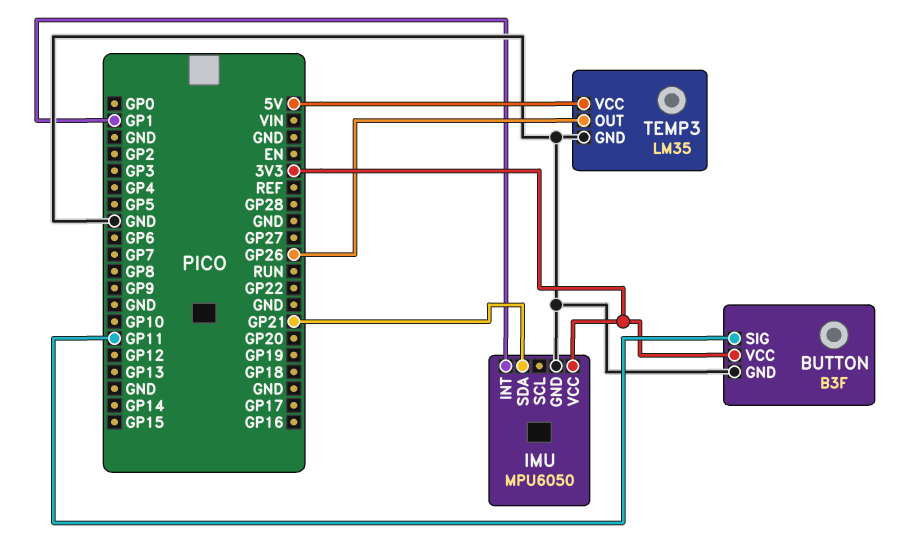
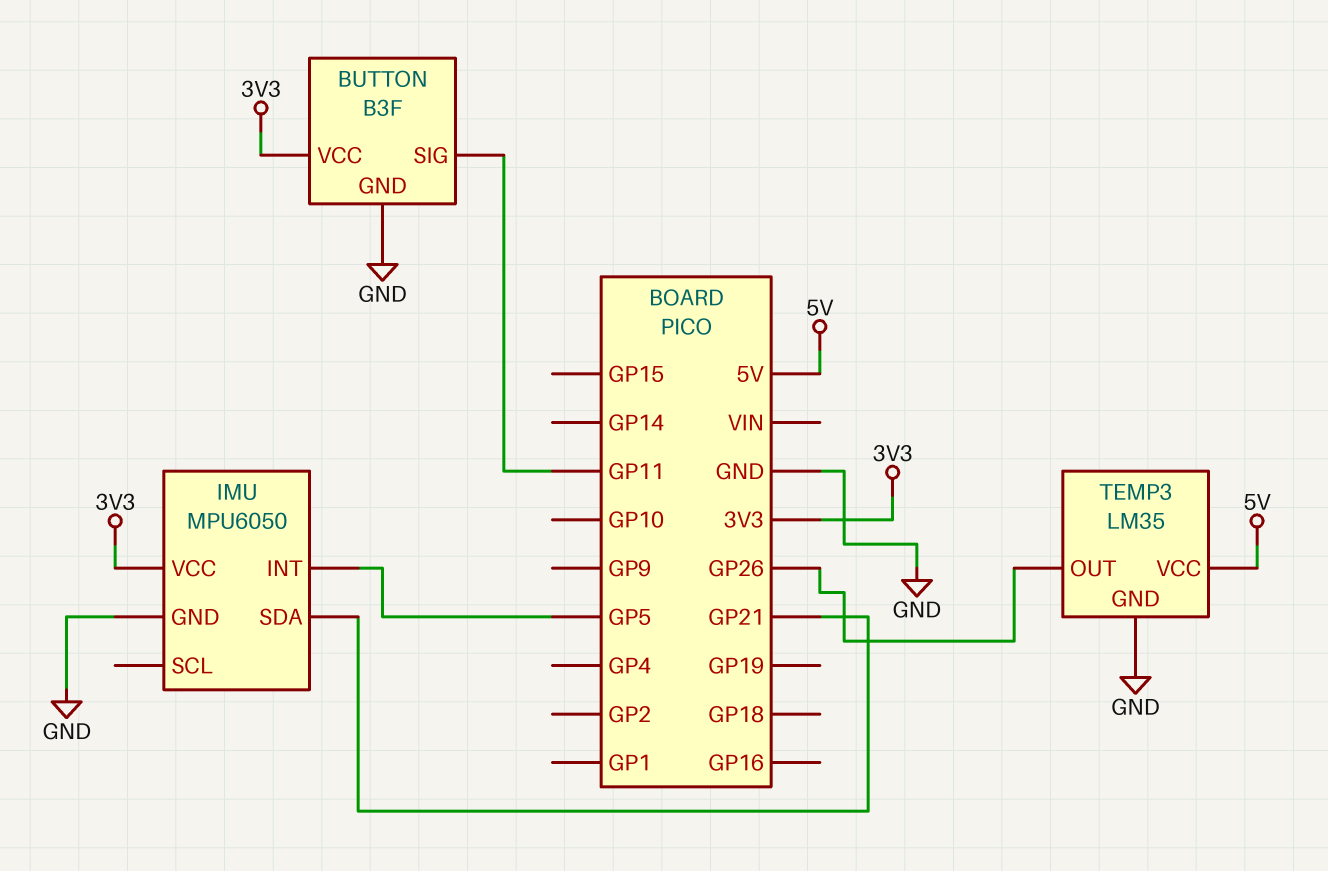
IMU pin INT: GP1 -> GP5

